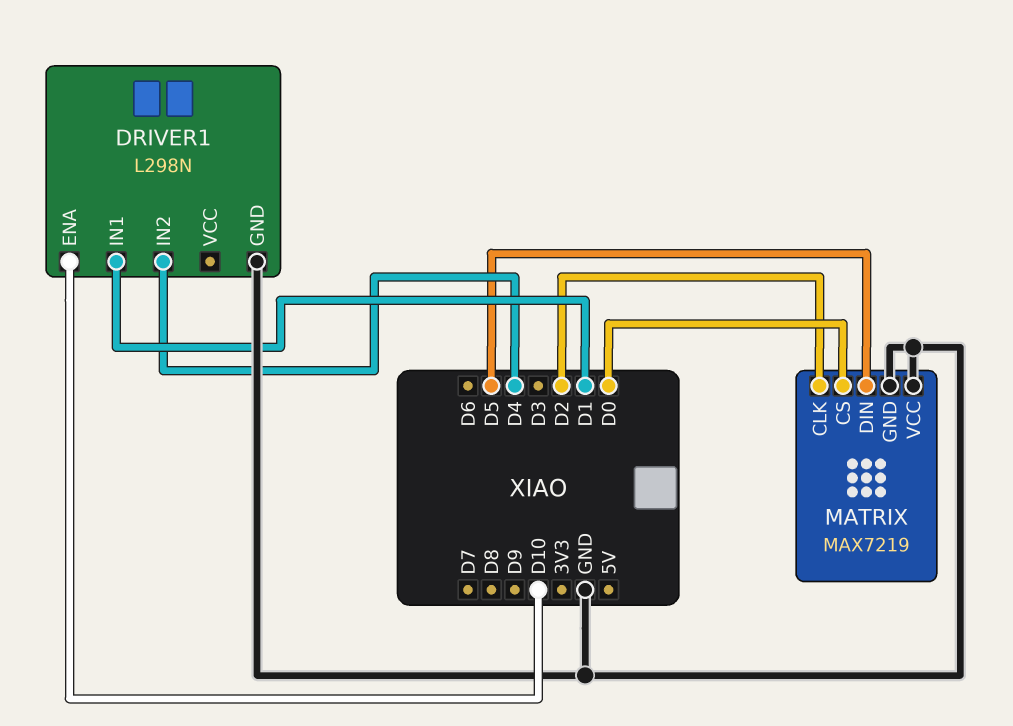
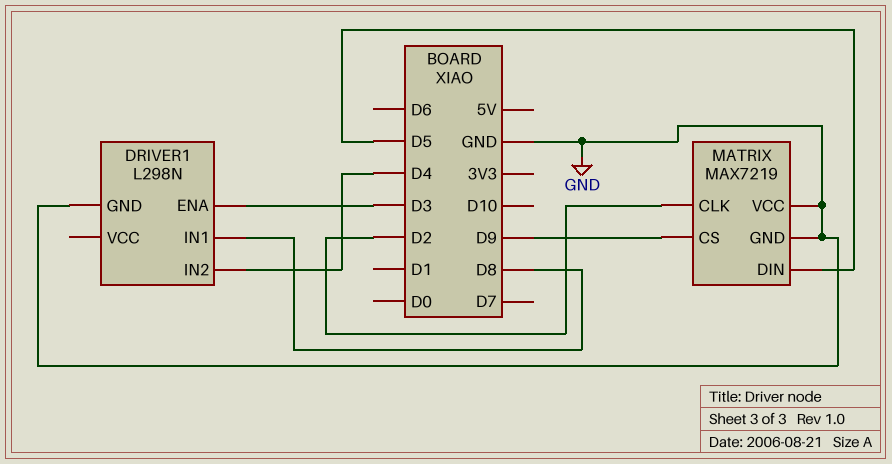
DRIVER1 pin ENA: D10 -> D3
DRIVER1 pin IN1: D1 -> D8
MATRIX pin CS: D0 -> D9

